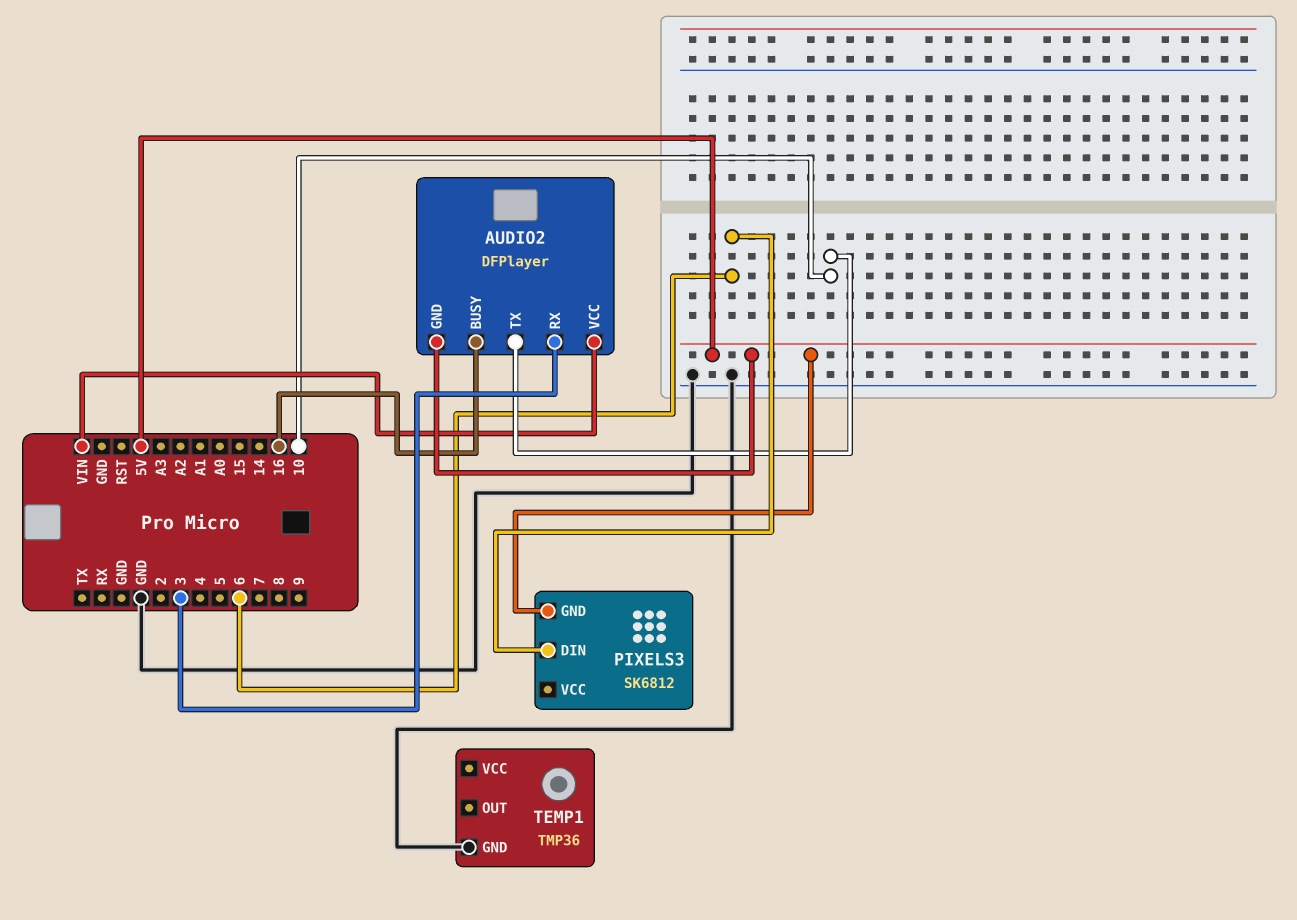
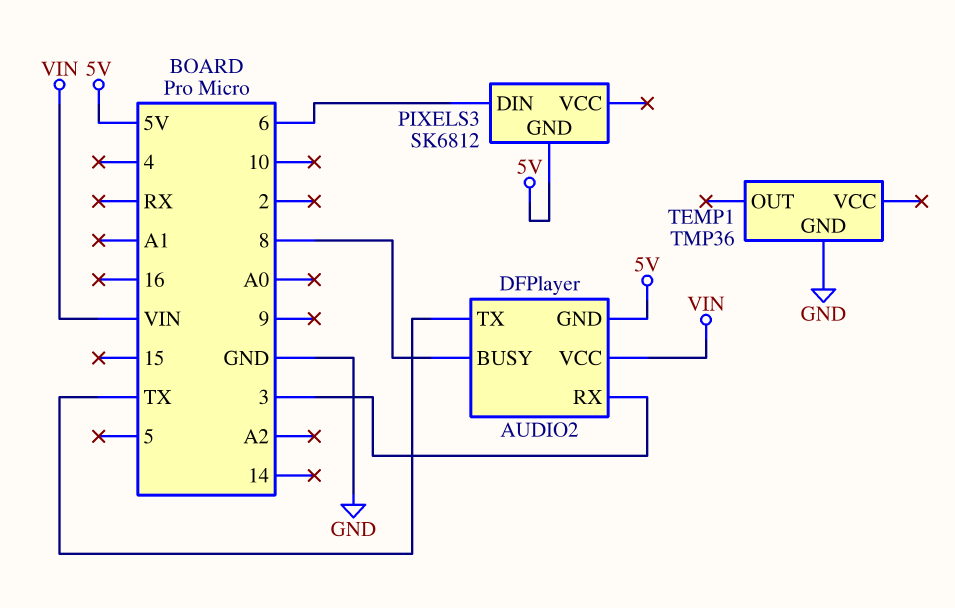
AUDIO2 pin BUSY: 16 -> 8
AUDIO2 pin TX: 10 -> TX

